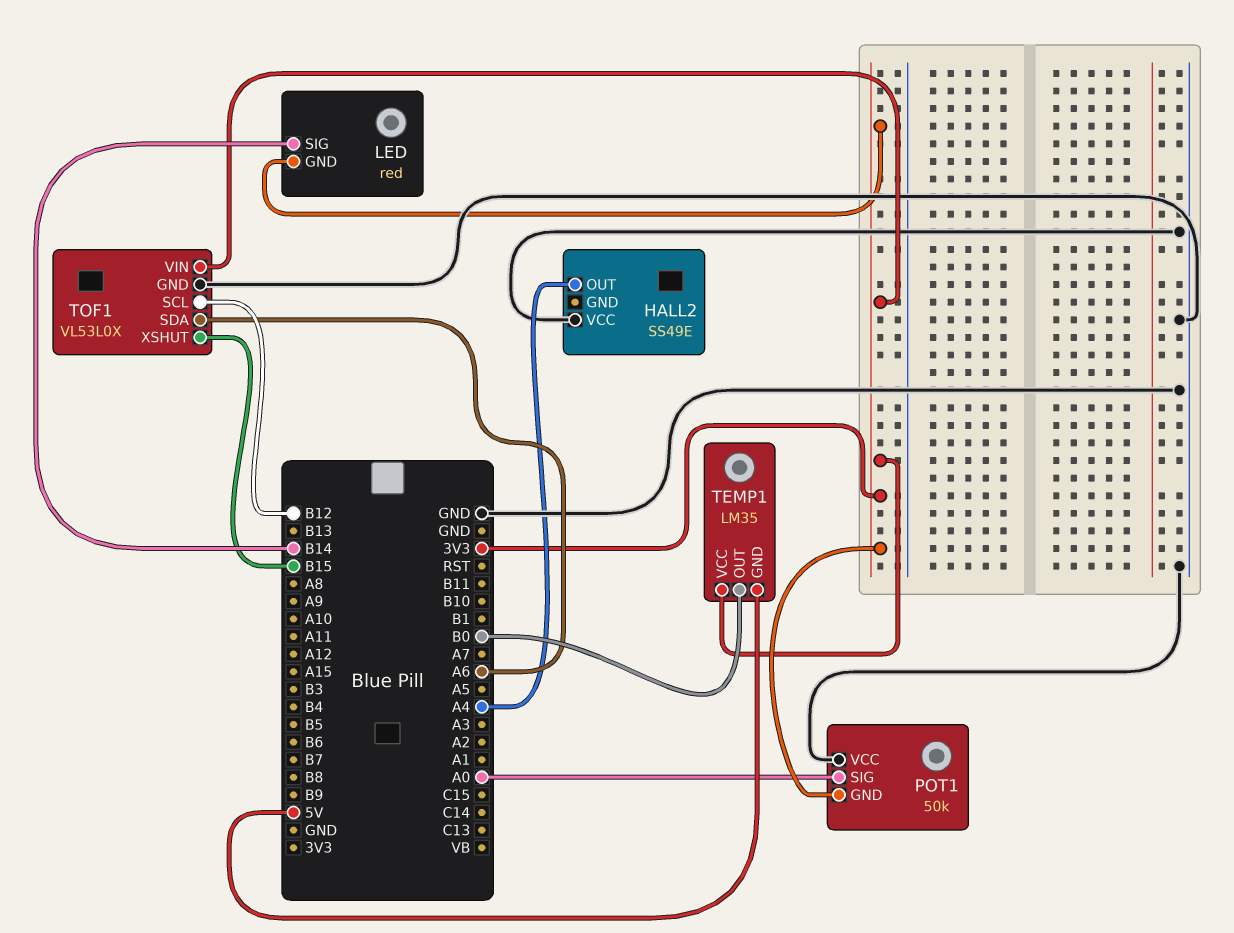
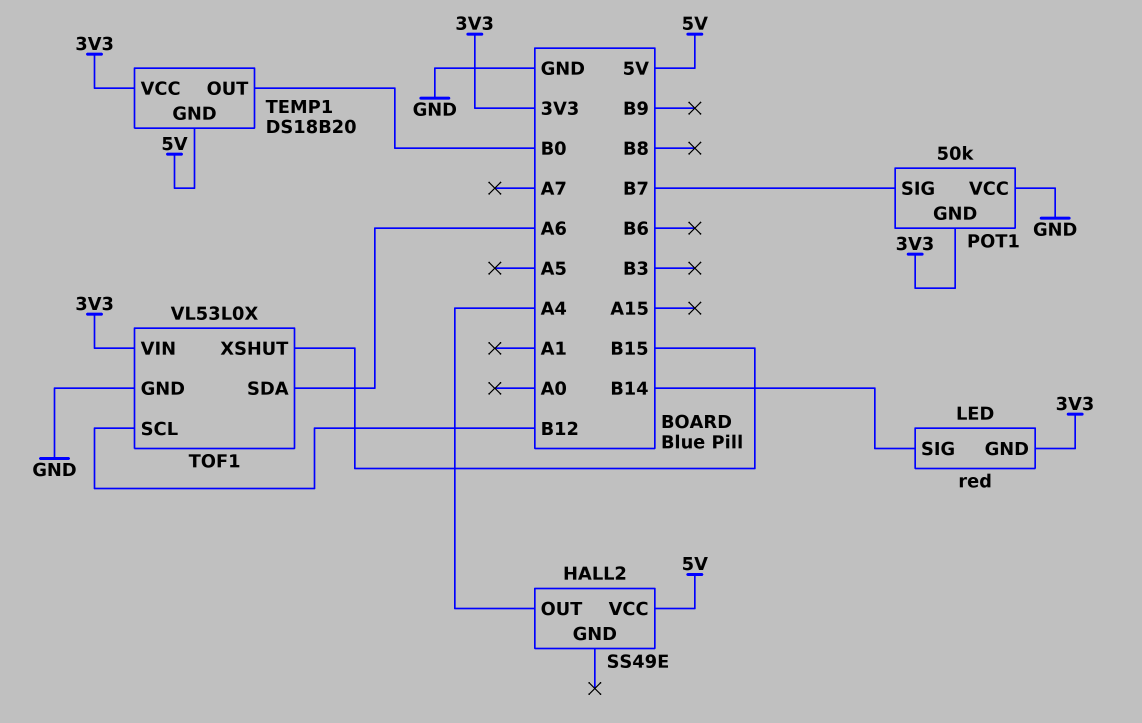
HALL2 pin VCC: GND -> 5V
POT1 pin SIG: A0 -> B7
TEMP1: LM35 -> DS18B20

